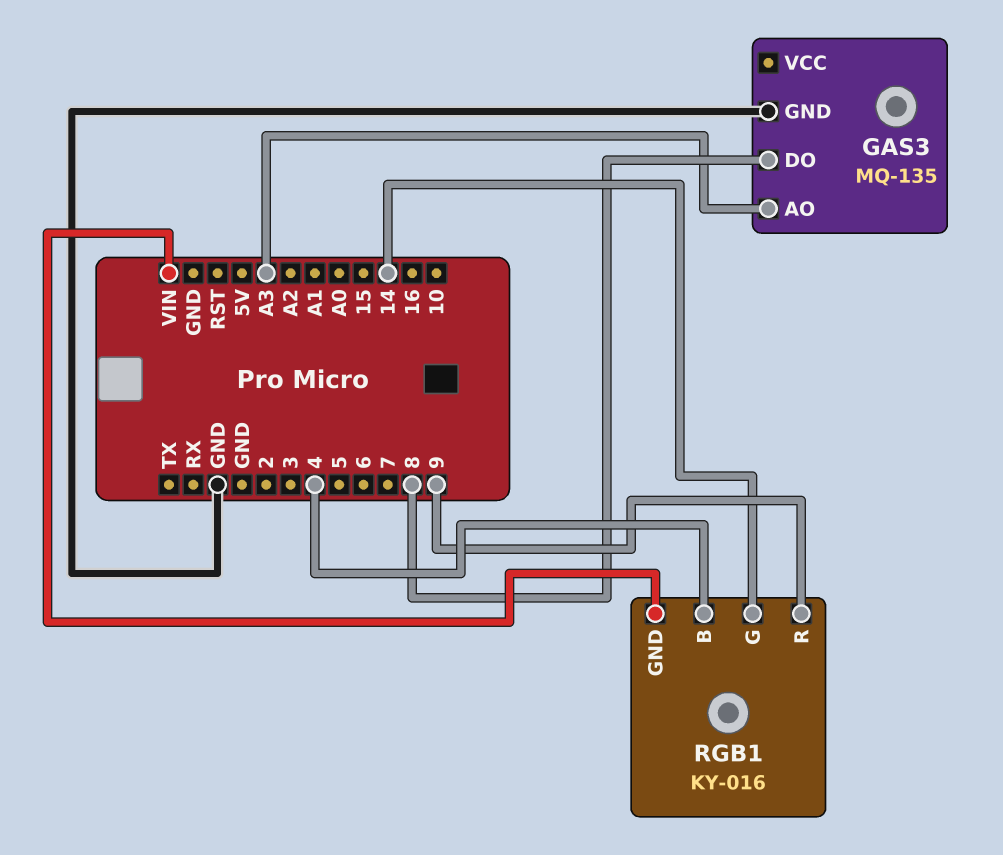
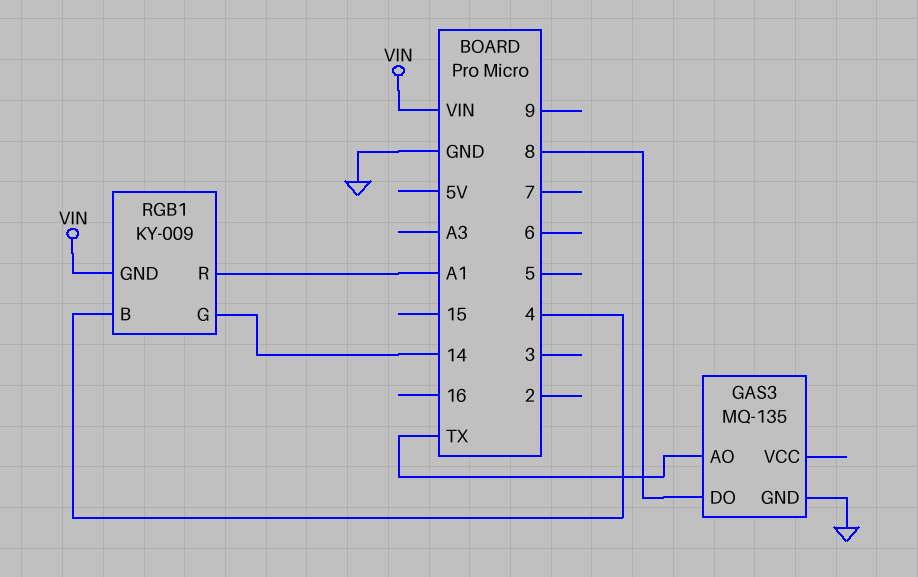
GAS3 pin AO: A3 -> TX
RGB1: KY-016 -> KY-009
RGB1 pin R: 9 -> A1

